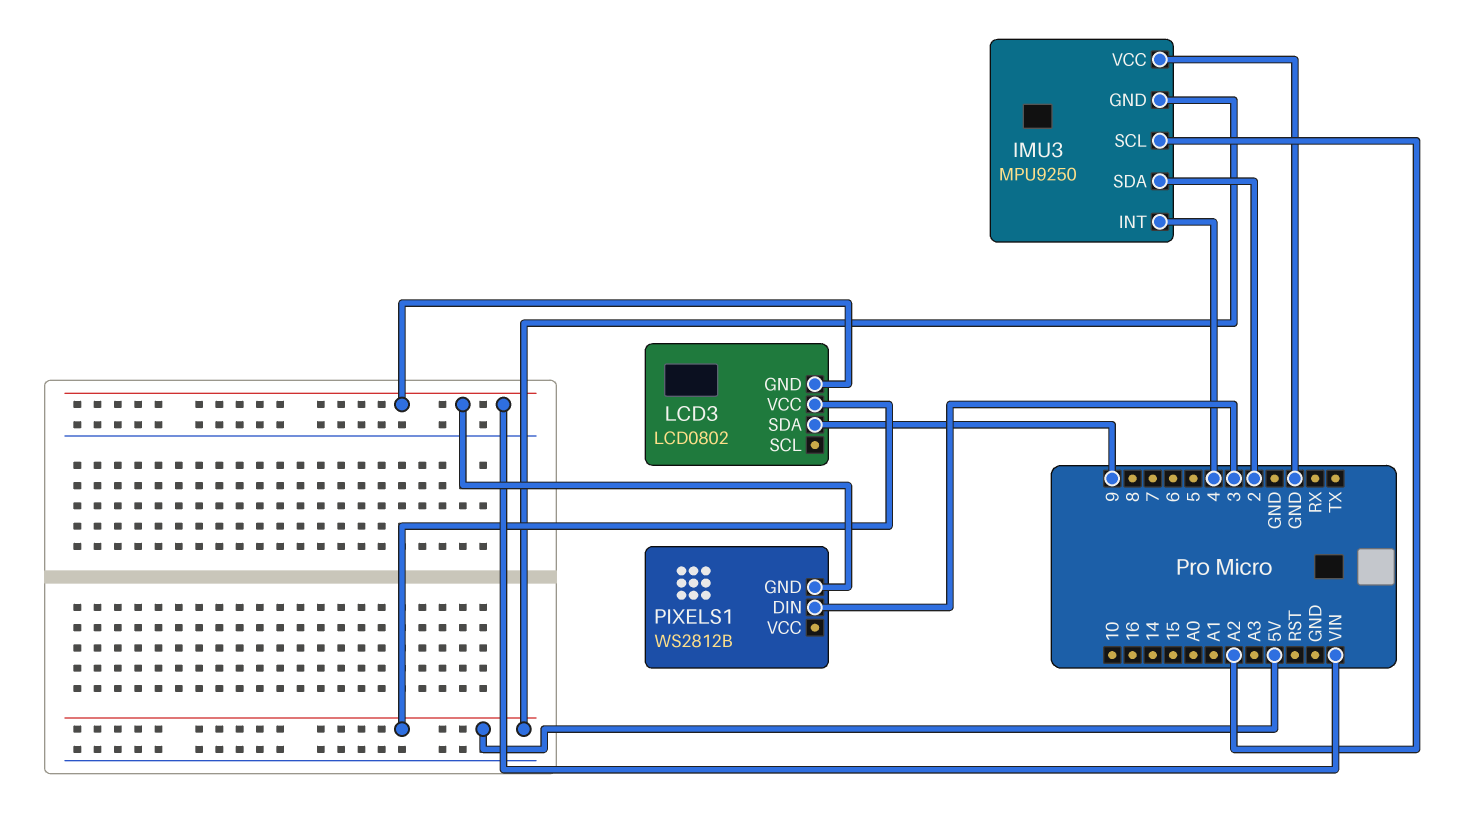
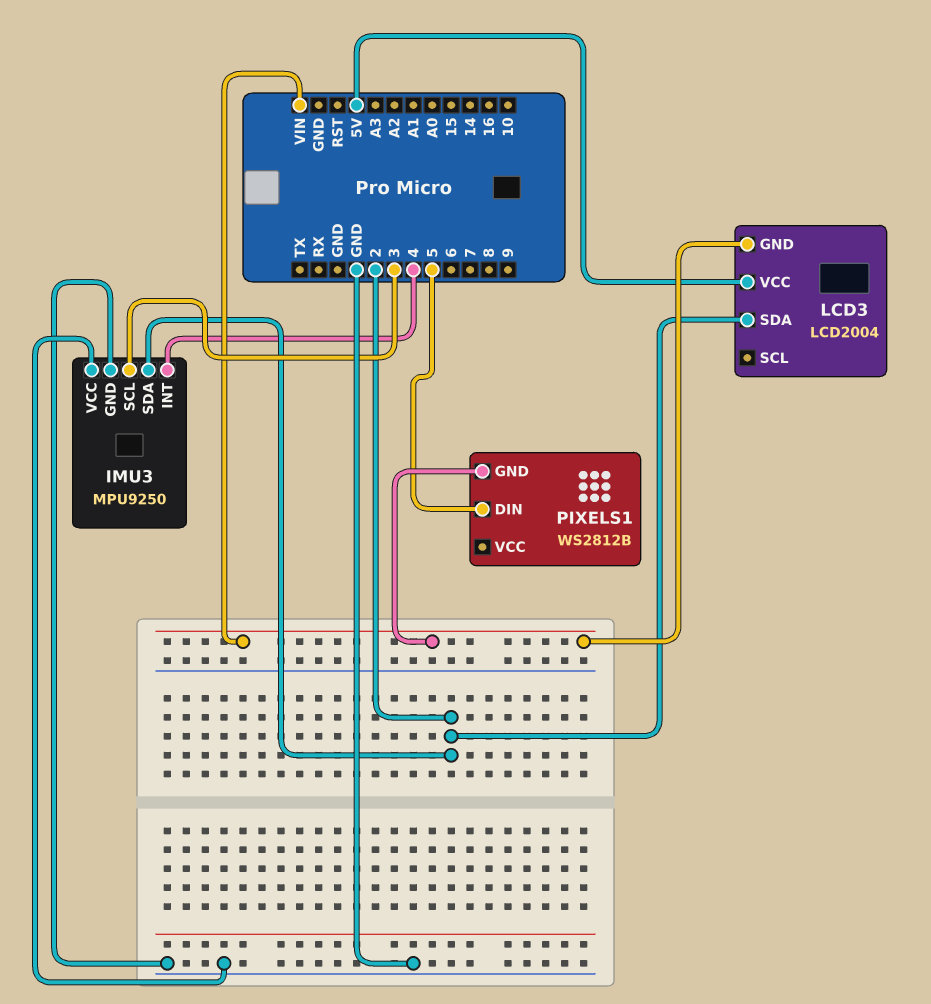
IMU3 pin GND: 5V -> GND
IMU3 pin SCL: A2 -> 3
LCD3: LCD0802 -> LCD2004
LCD3 pin SDA: 9 -> 2
PIXELS1 pin DIN: 3 -> 5

